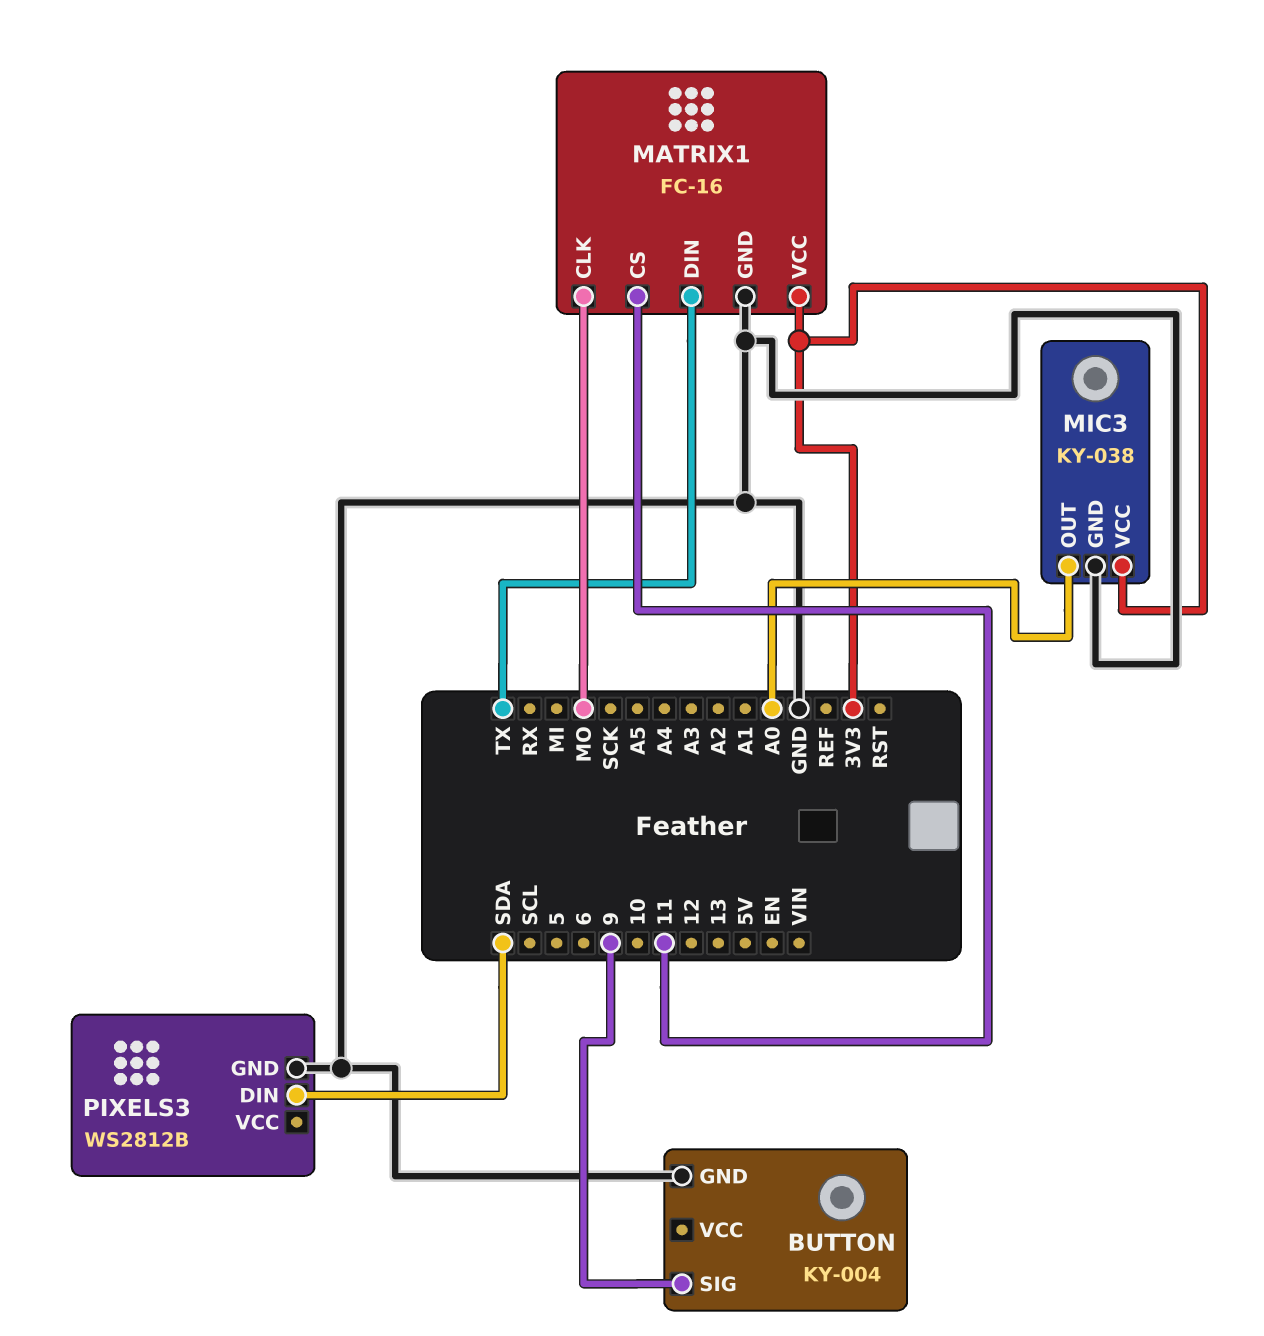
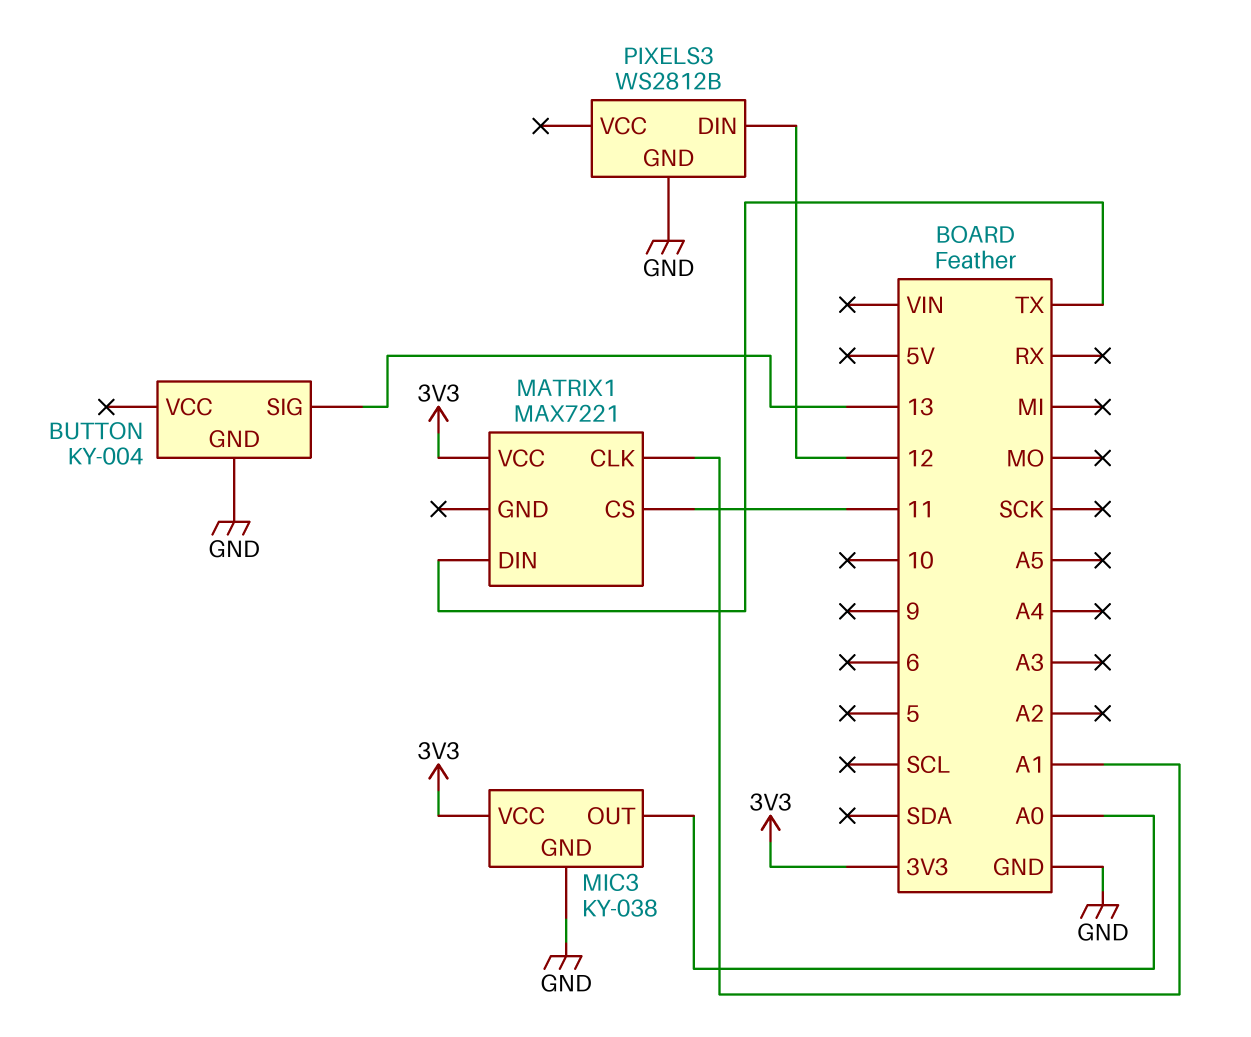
BUTTON pin SIG: 9 -> 13
MATRIX1: FC-16 -> MAX7221
MATRIX1 pin CLK: MO -> A1
MATRIX1 pin GND: GND -> none
PIXELS3 pin DIN: SDA -> 12

